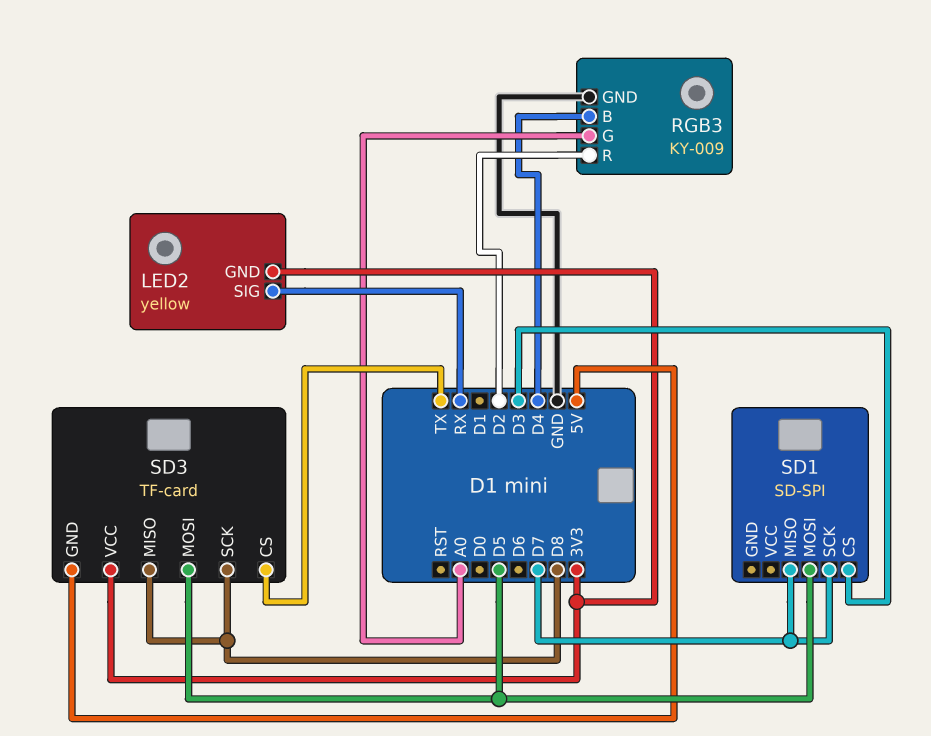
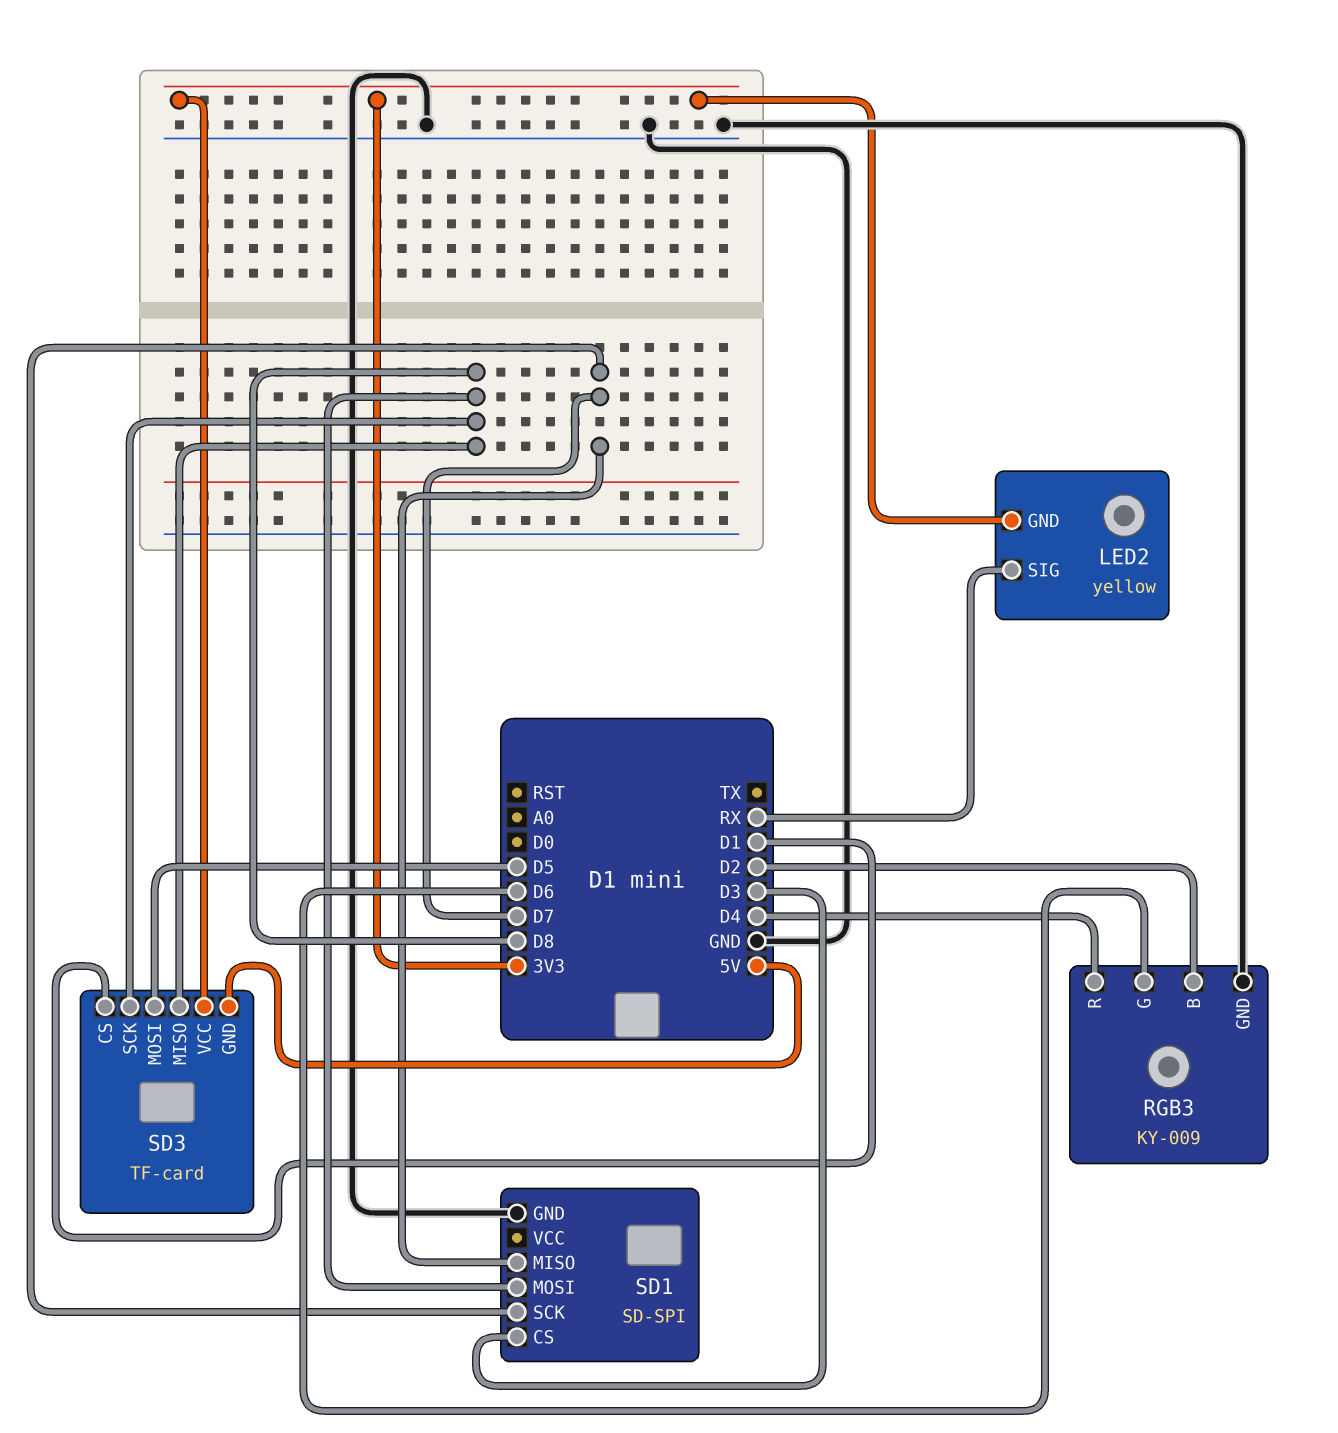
RGB3 pin B: D4 -> D2
RGB3 pin G: A0 -> D6
RGB3 pin R: D2 -> D4
SD1 pin GND: none -> GND
SD1 pin MOSI: D5 -> D8
SD3 pin CS: TX -> D1

